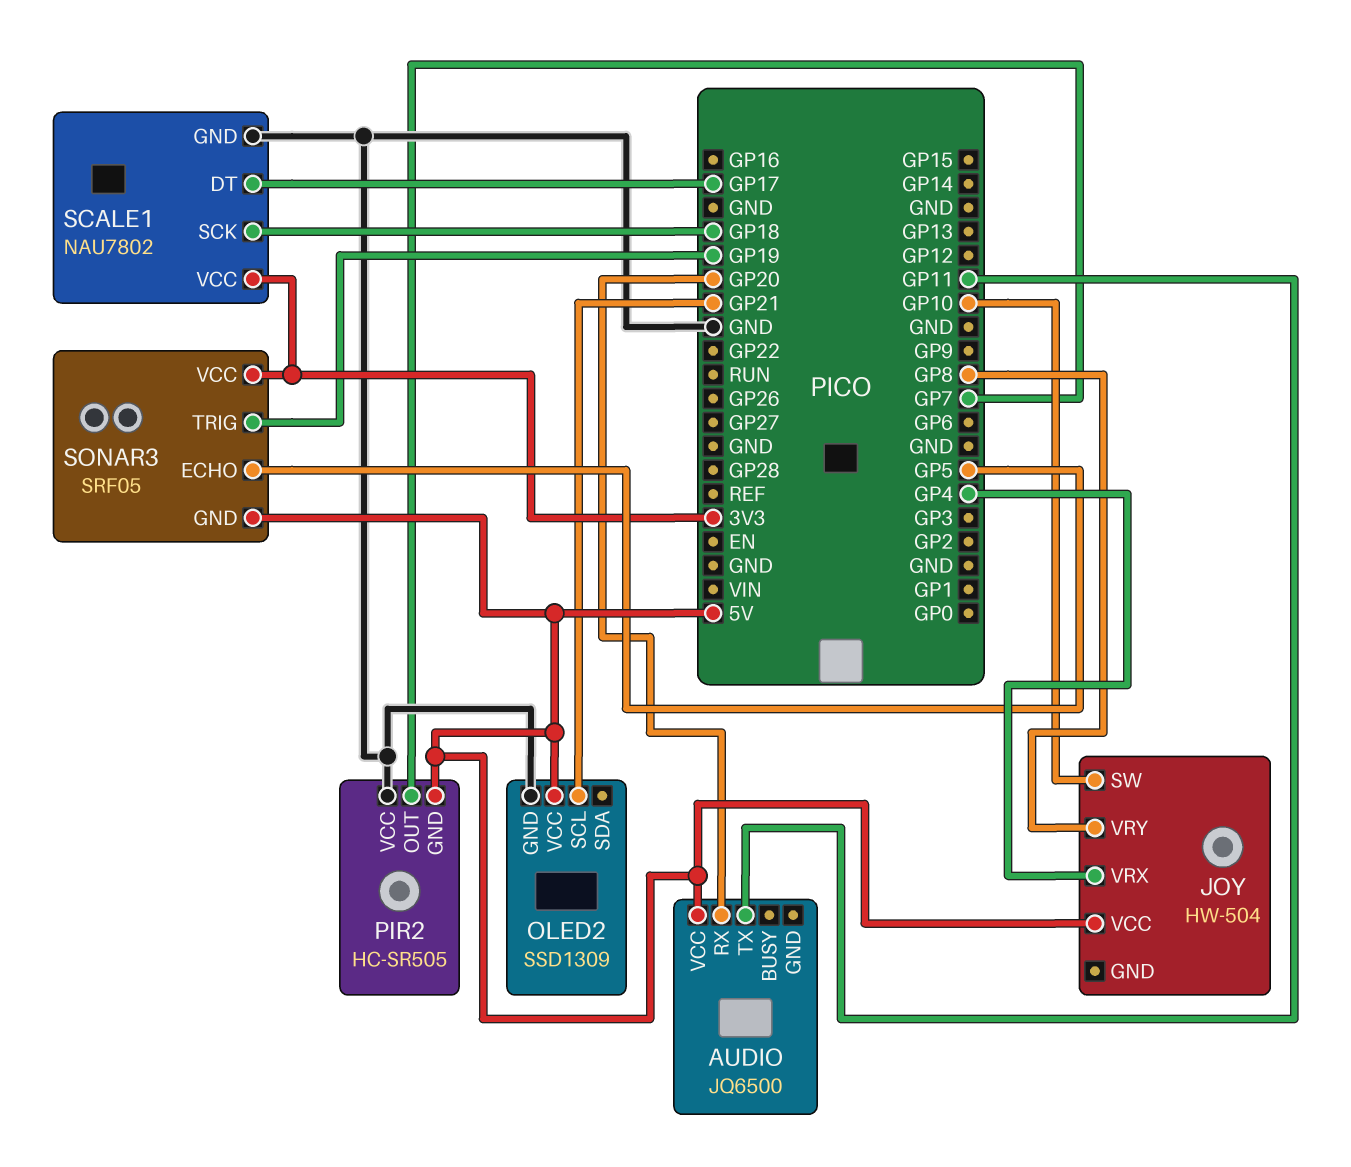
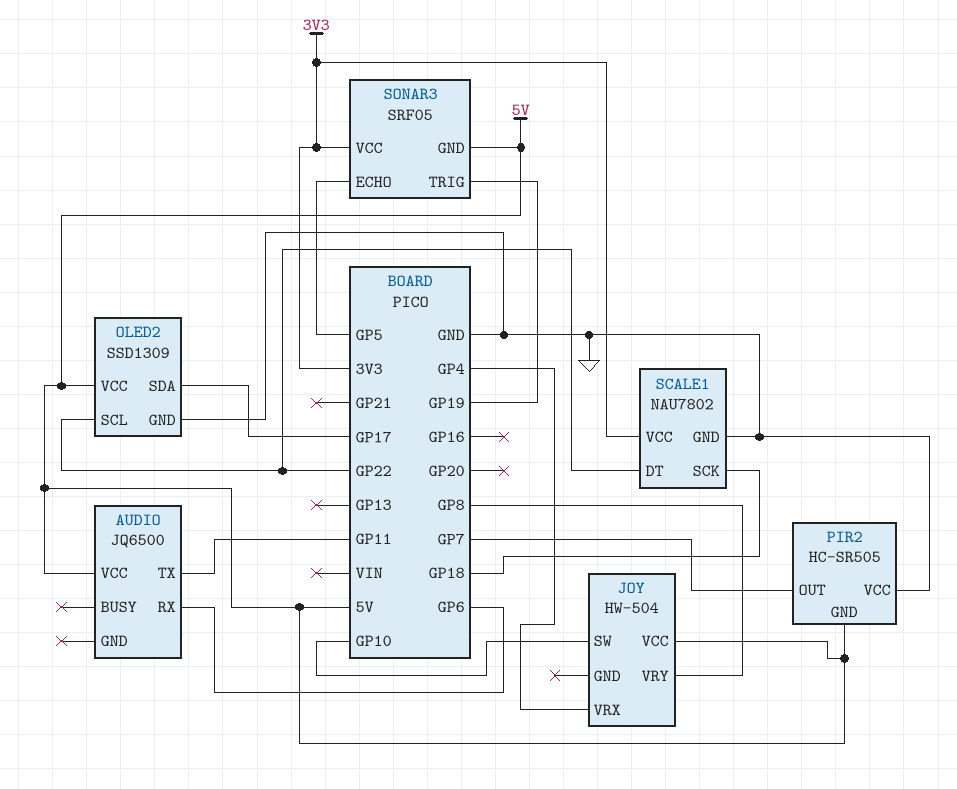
AUDIO pin RX: GP20 -> GP6
OLED2 pin SCL: GP21 -> GP22
OLED2 pin SDA: none -> GP17
SCALE1 pin DT: GP17 -> GP22

